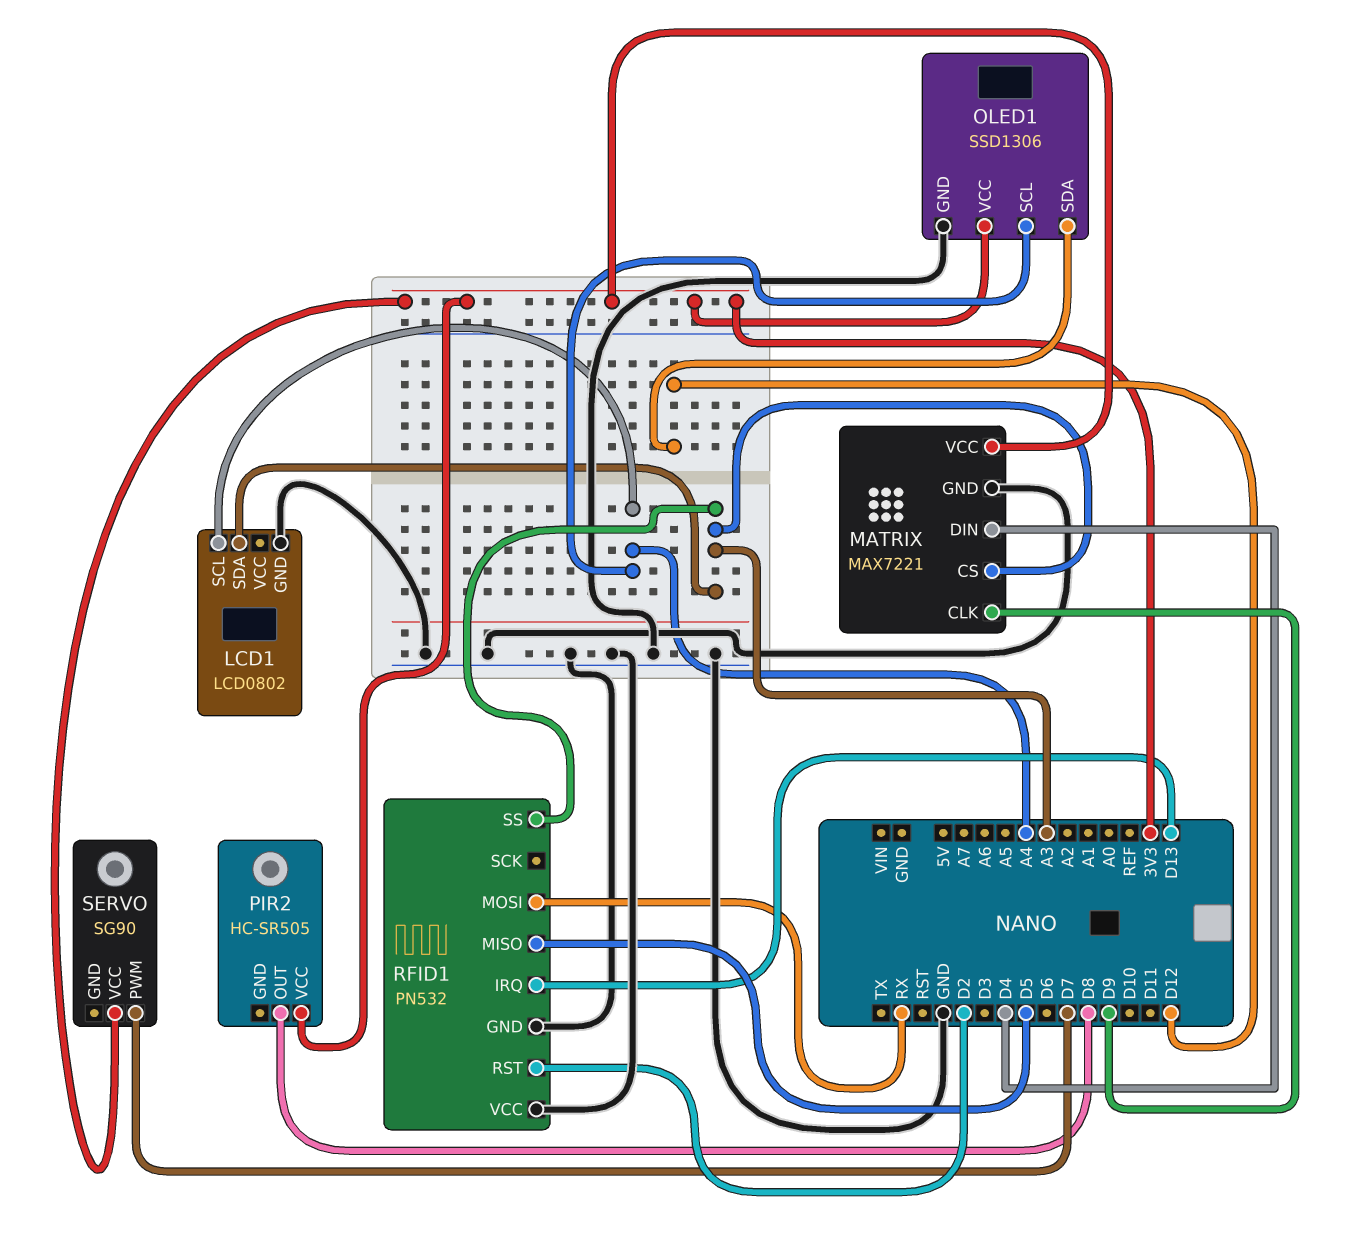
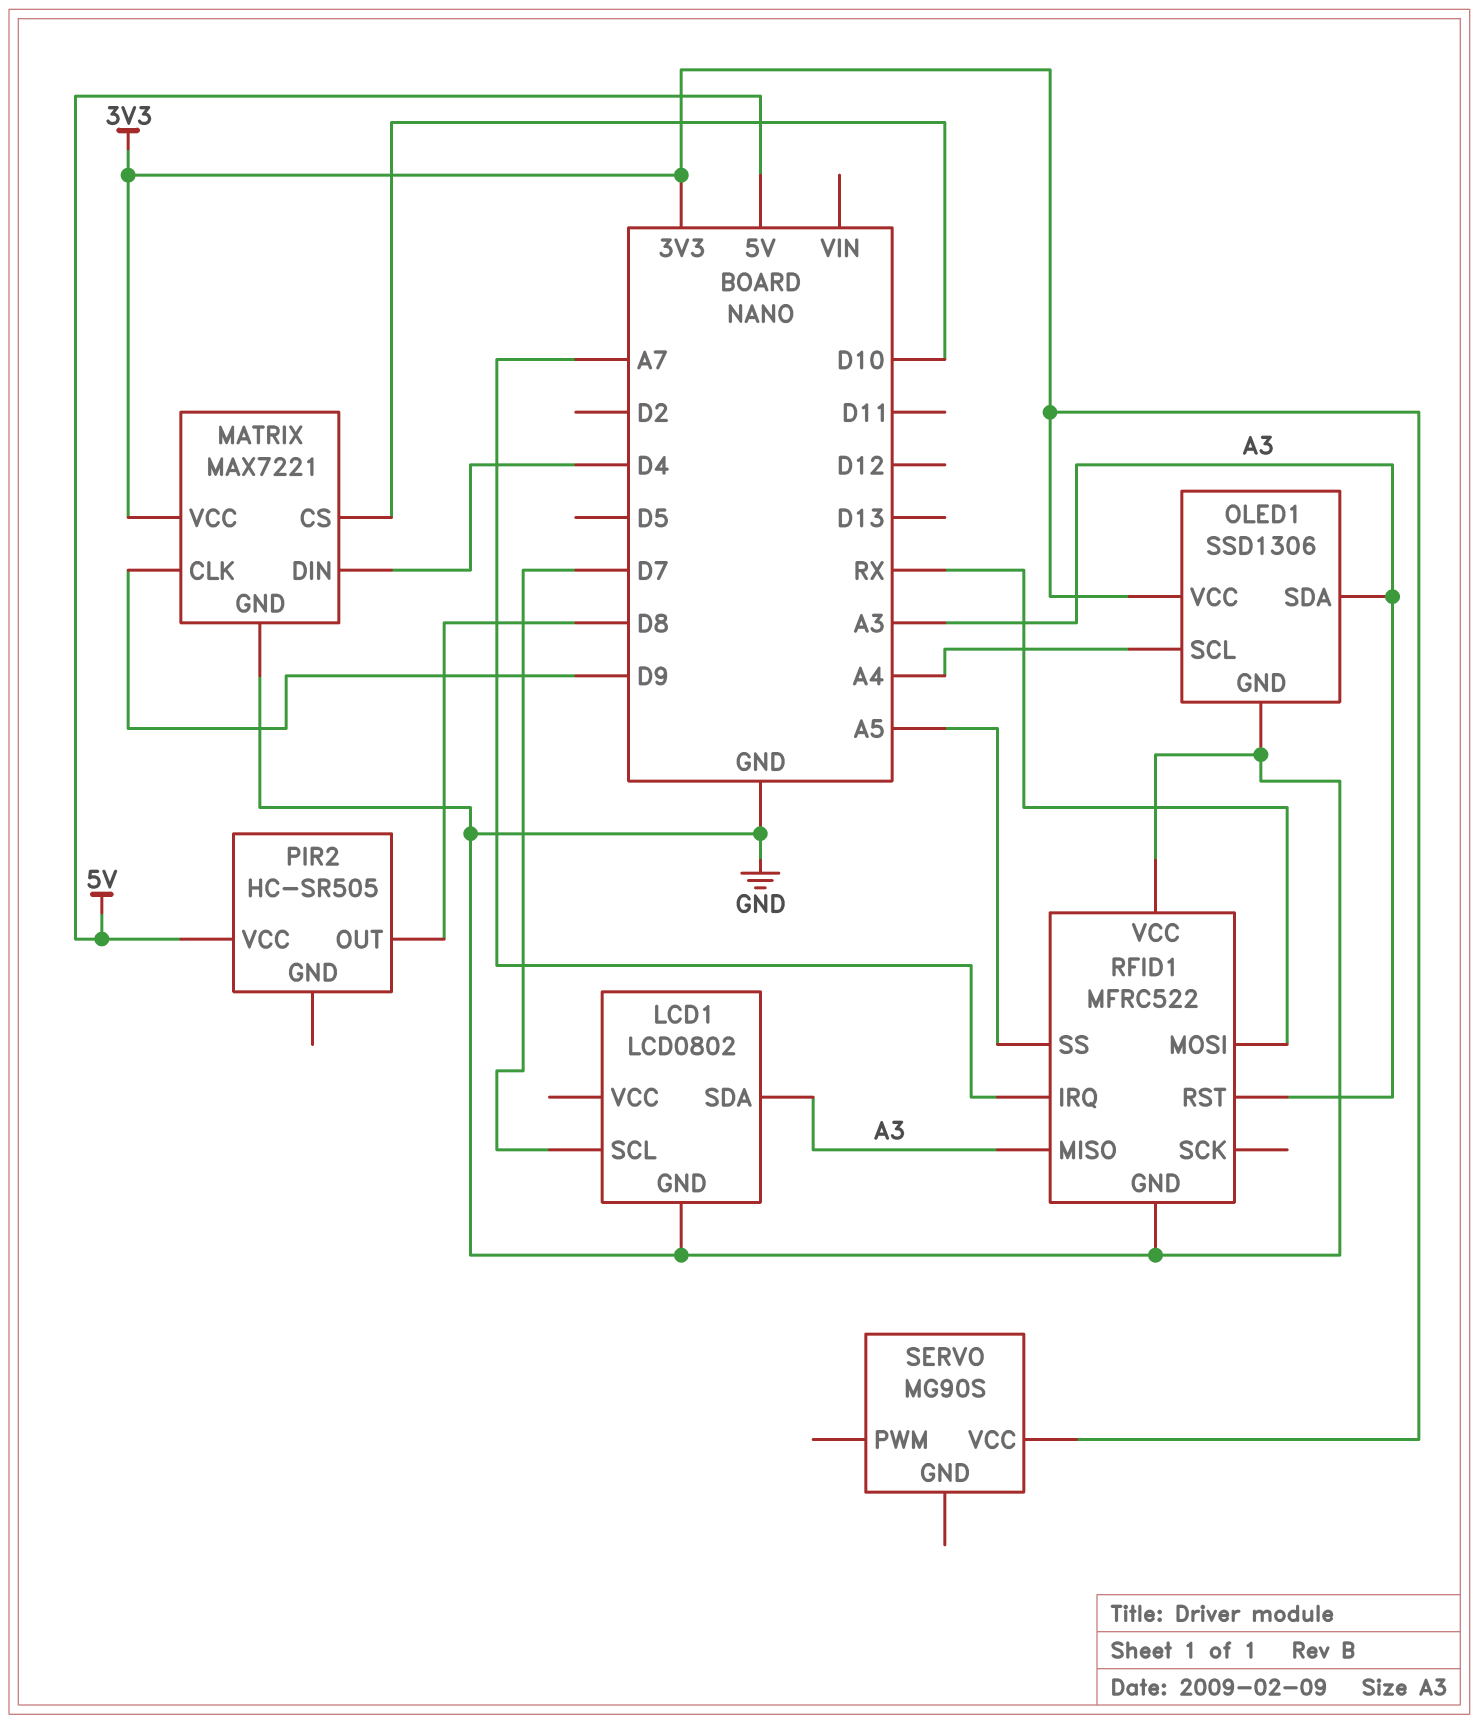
LCD1 pin SCL: A4 -> D7
MATRIX pin CS: A3 -> D10
OLED1 pin SDA: D12 -> A3
PIR2 pin VCC: 3V3 -> 5V
RFID1: PN532 -> MFRC522
RFID1 pin IRQ: D13 -> A7
RFID1 pin MISO: D5 -> A3
RFID1 pin RST: D2 -> A3
RFID1 pin SS: A3 -> A5
SERVO: SG90 -> MG90S
SERVO pin PWM: D7 -> none

